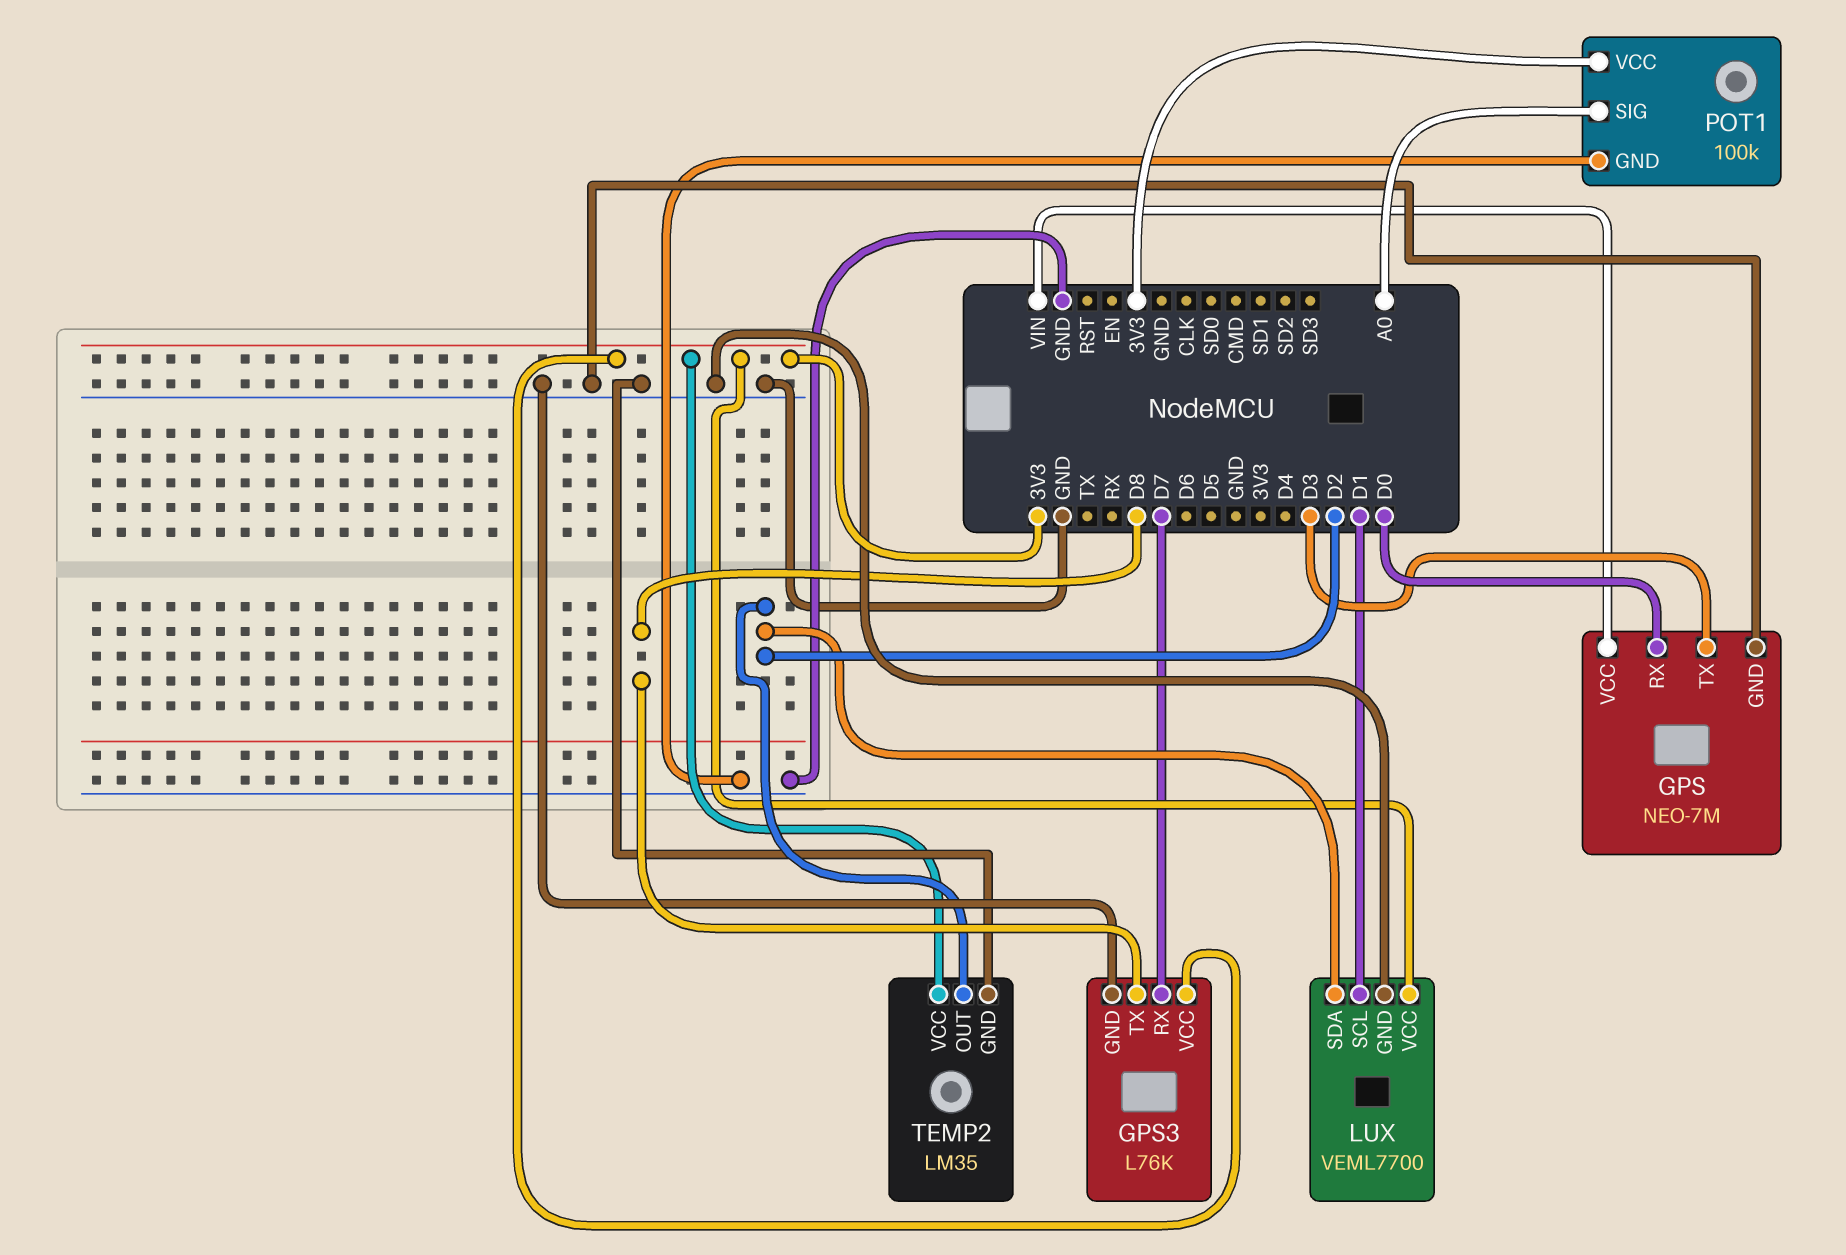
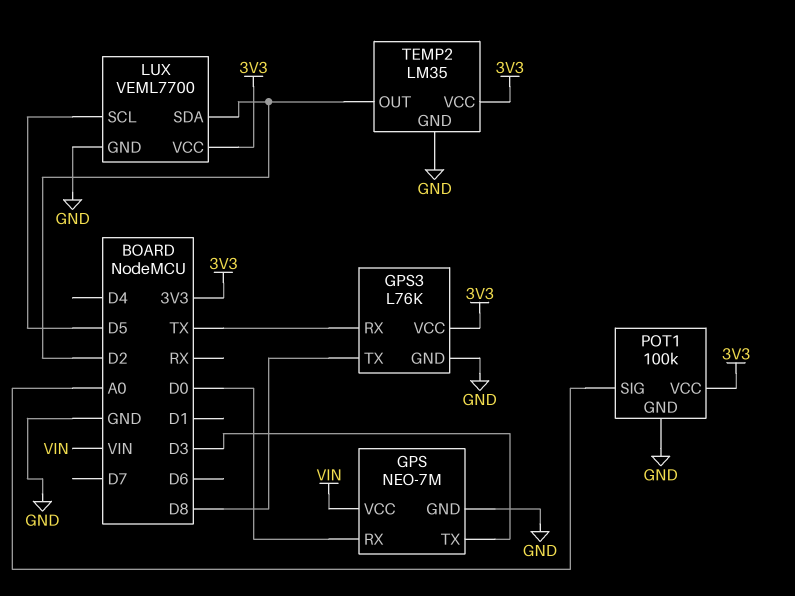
GPS3 pin RX: D7 -> TX
LUX pin SCL: D1 -> D5

